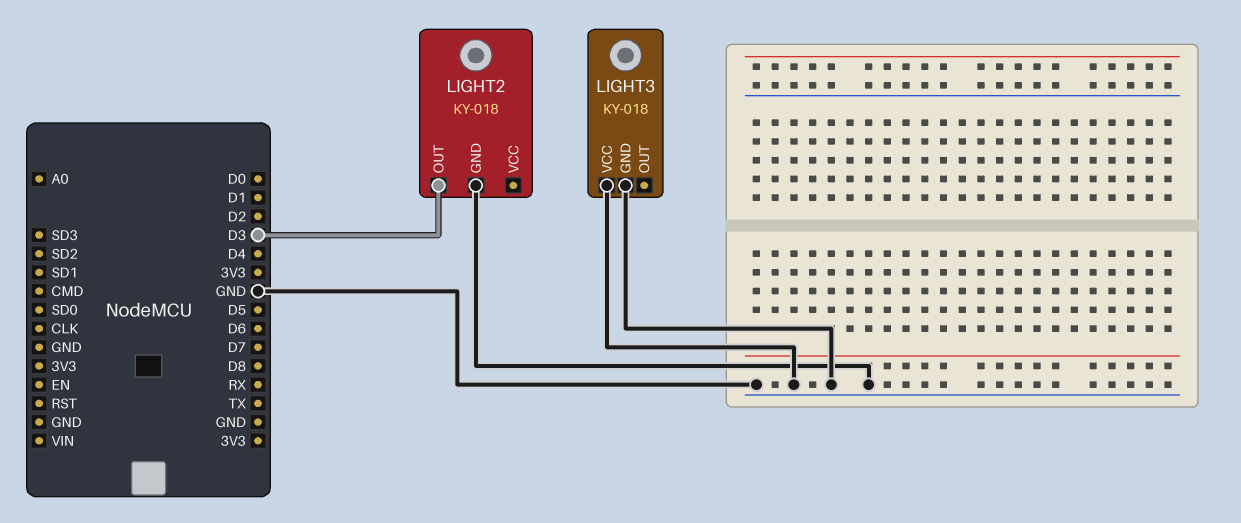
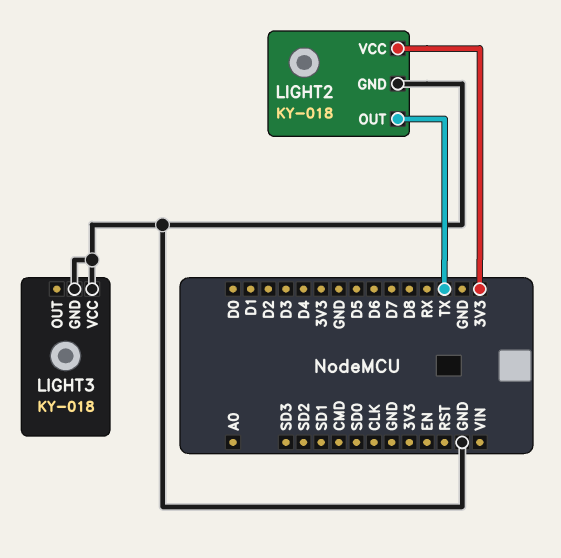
LIGHT2 pin OUT: D3 -> TX
LIGHT2 pin VCC: none -> 3V3

